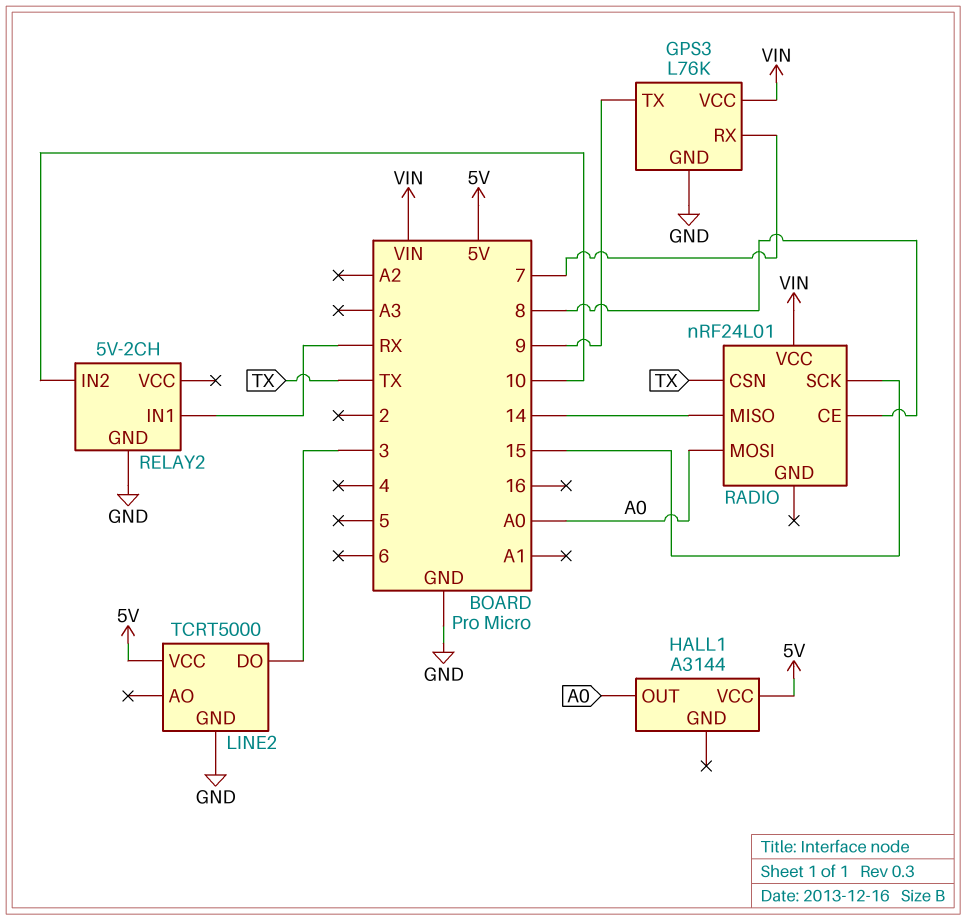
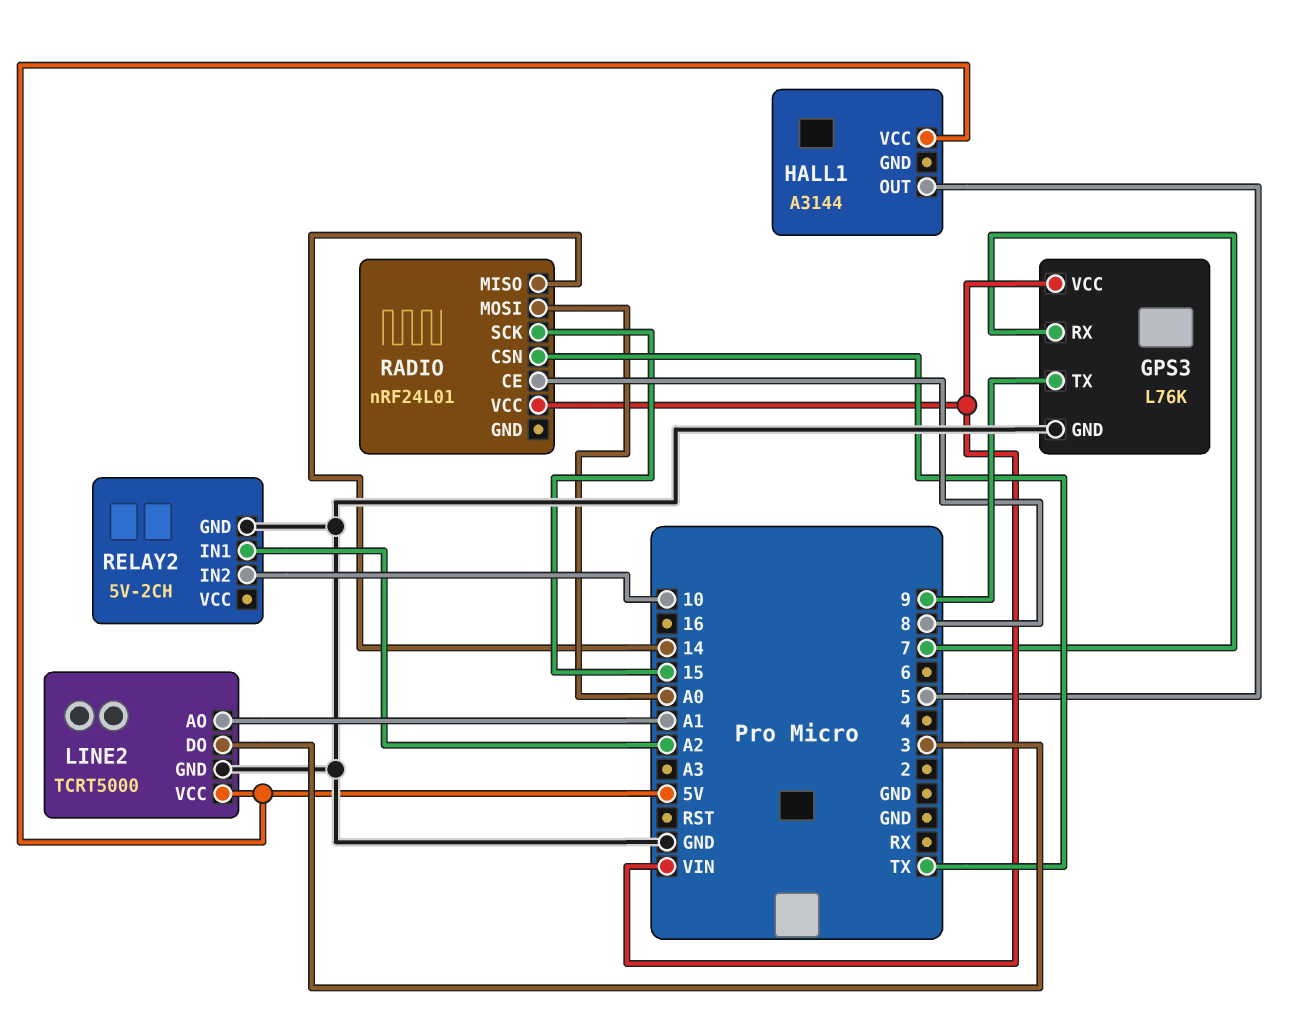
HALL1 pin OUT: A0 -> 5
LINE2 pin AO: none -> A1
RELAY2 pin IN1: RX -> A2

